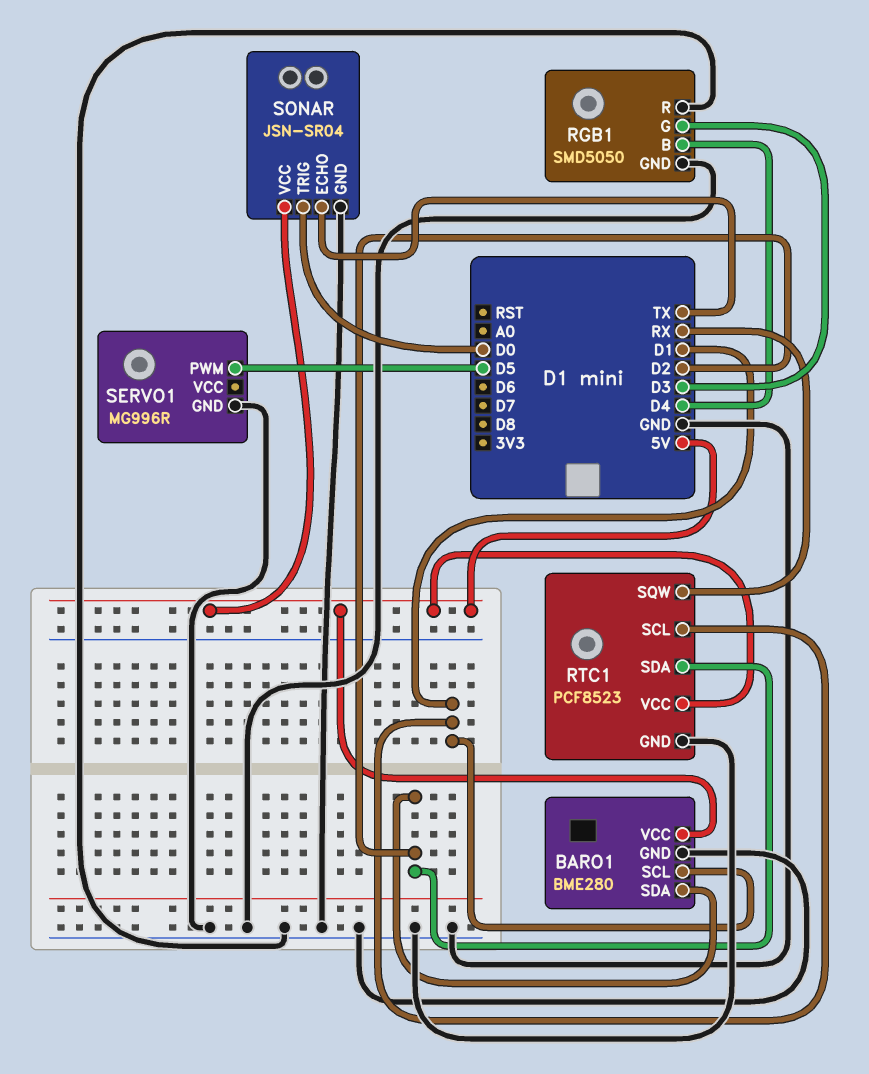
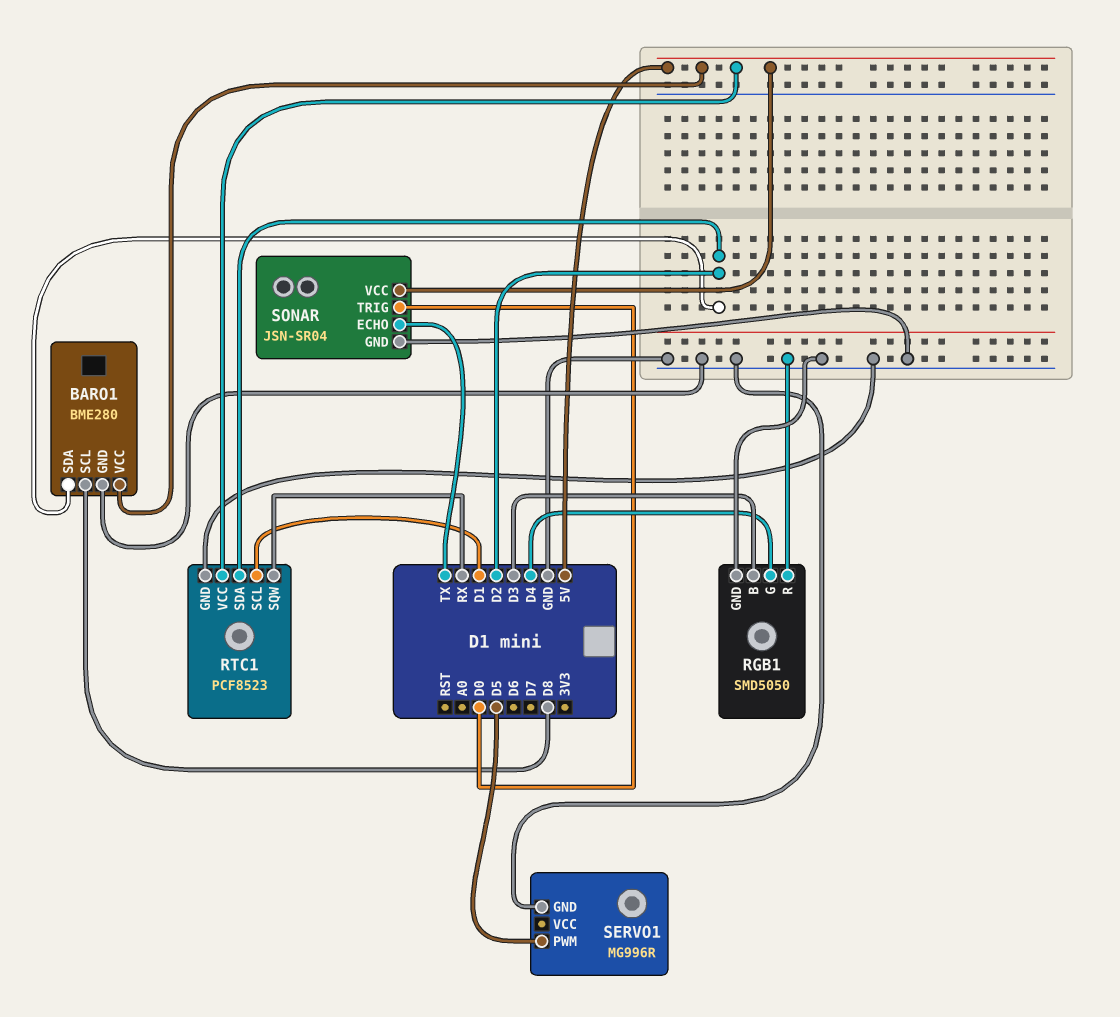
BARO1 pin SCL: D1 -> D8
RGB1 pin B: D4 -> D3
RGB1 pin G: D3 -> D4

